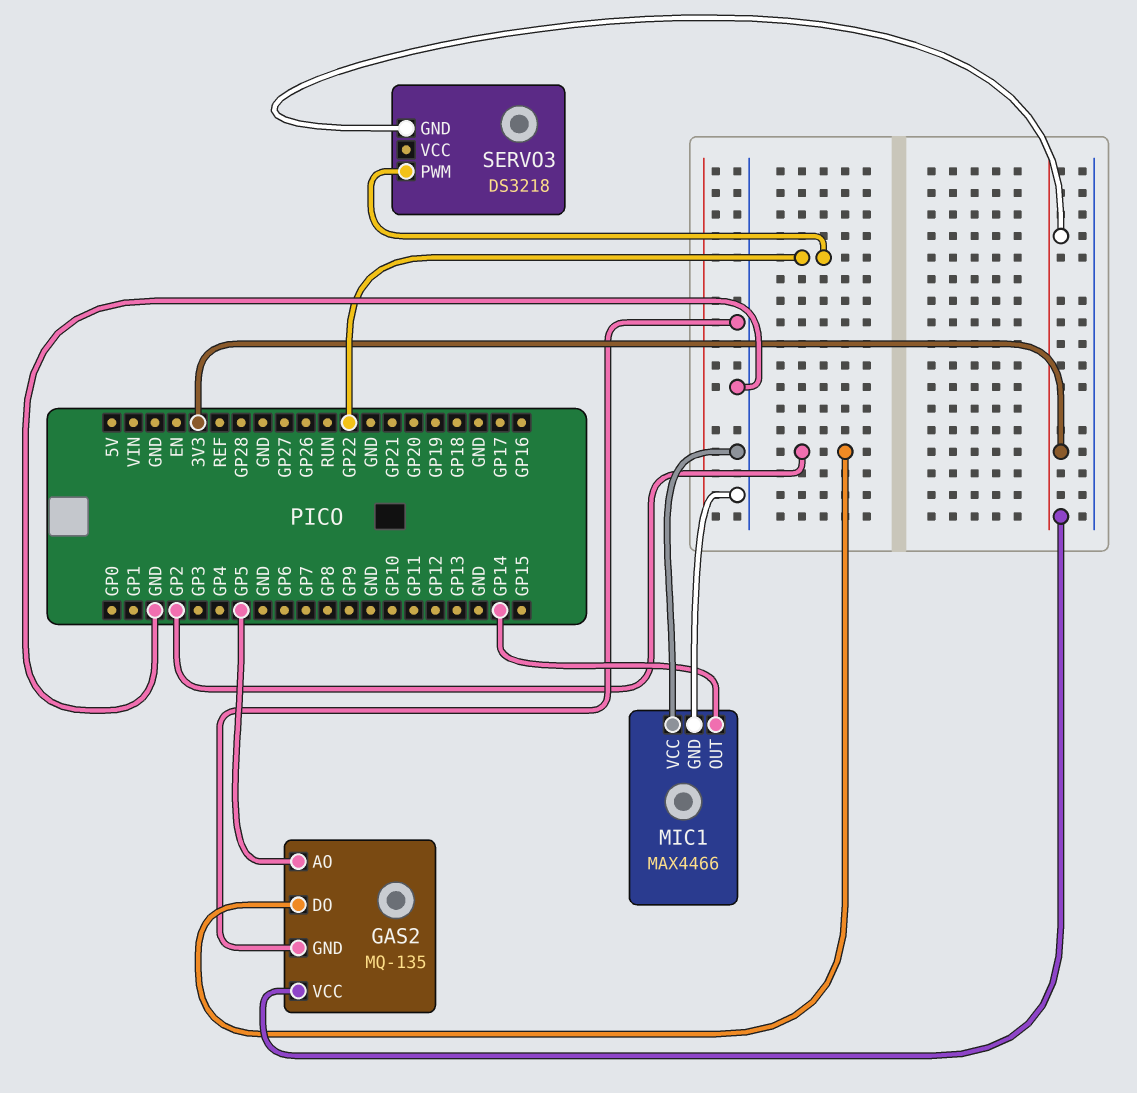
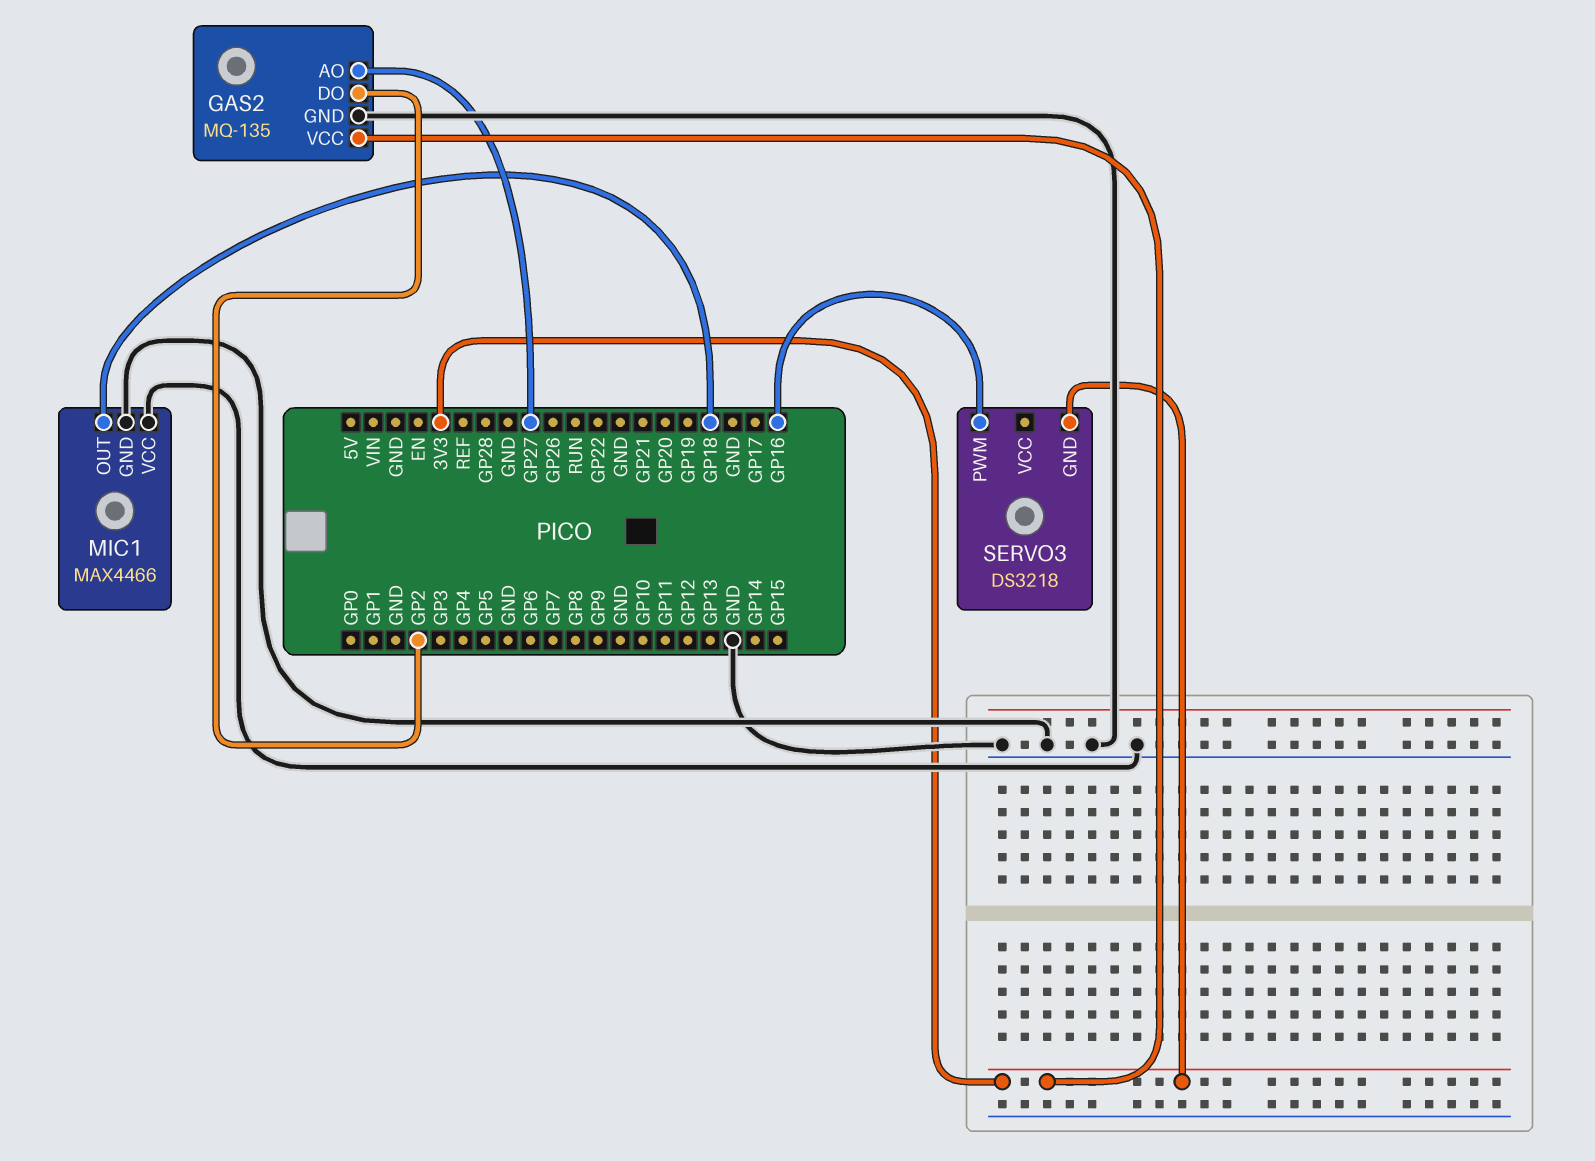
GAS2 pin AO: GP5 -> GP27
MIC1 pin OUT: GP14 -> GP18
SERVO3 pin PWM: GP22 -> GP16

